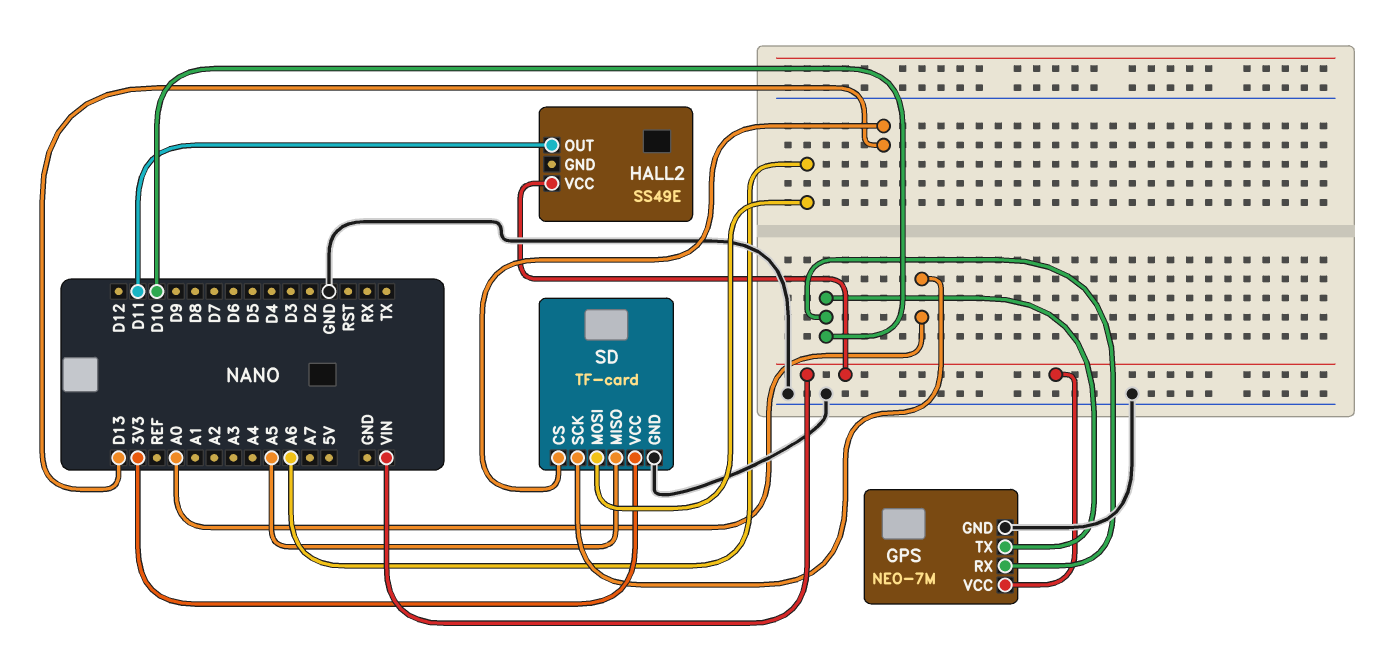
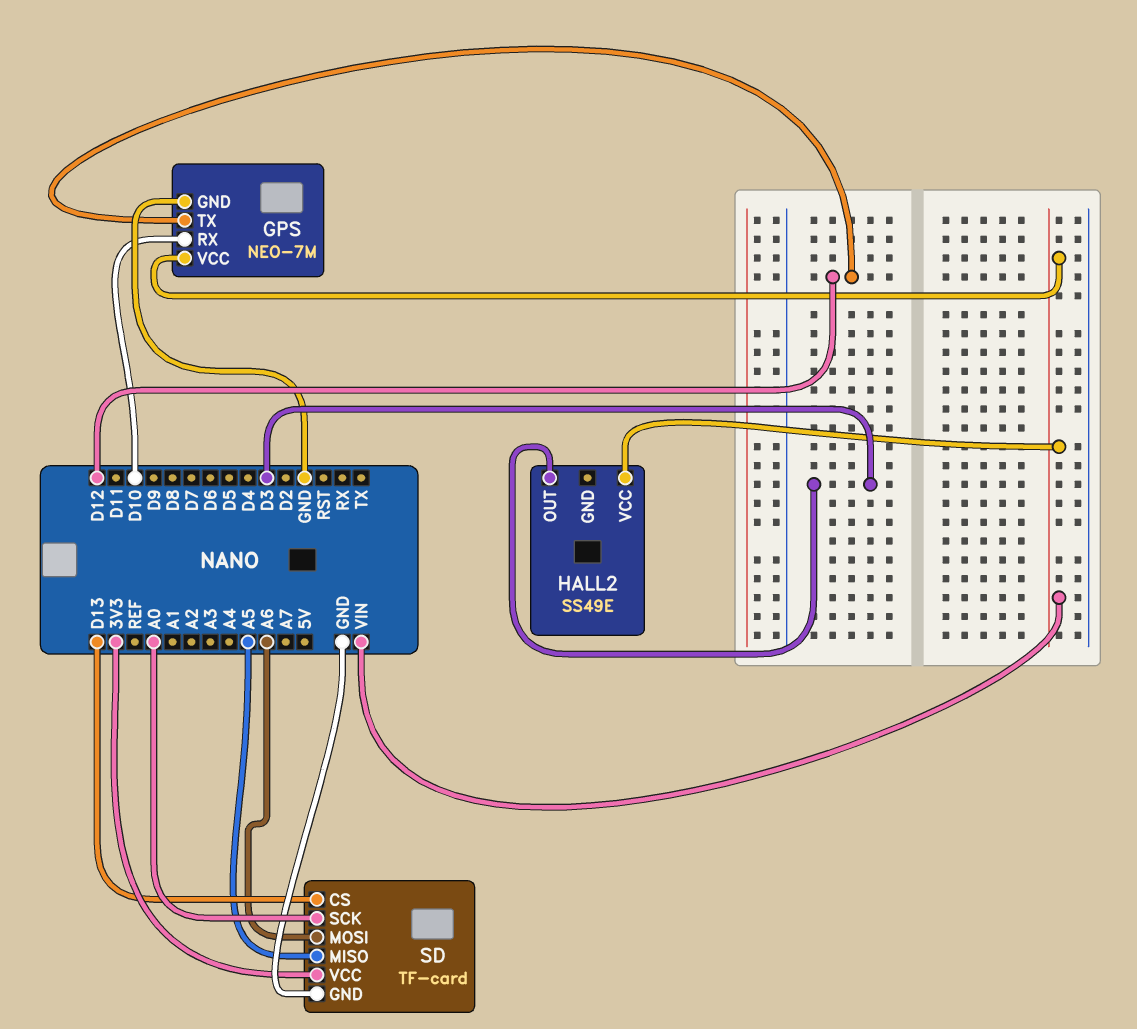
GPS pin TX: D10 -> D12
HALL2 pin OUT: D11 -> D3

